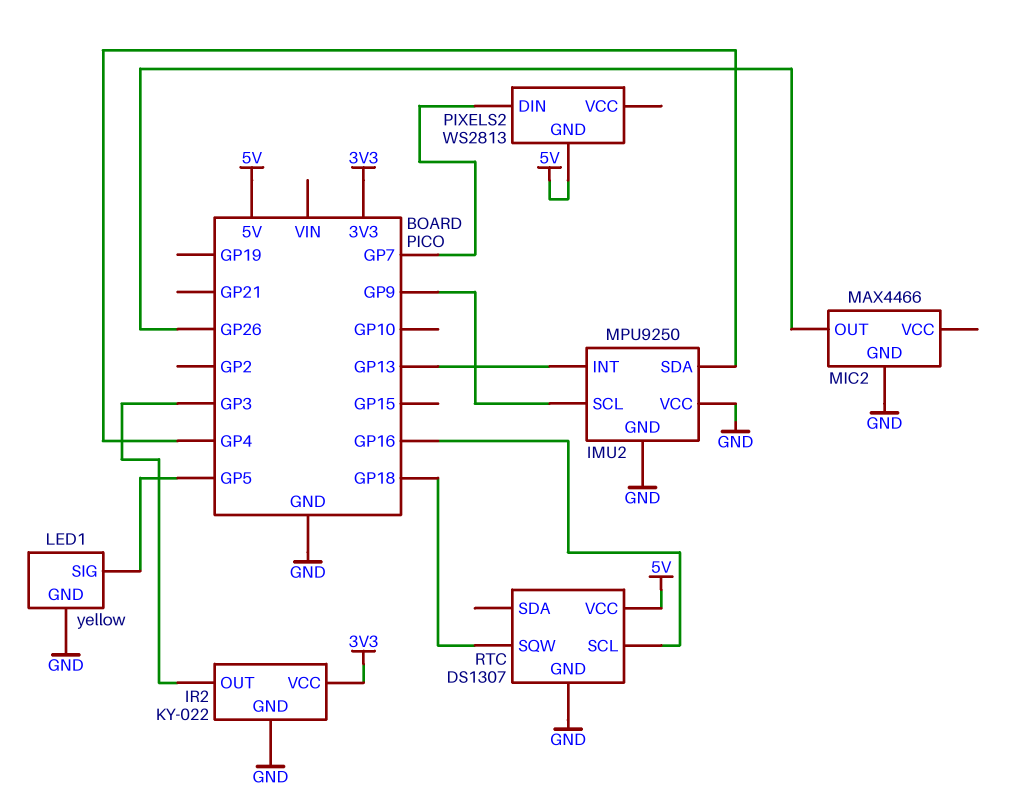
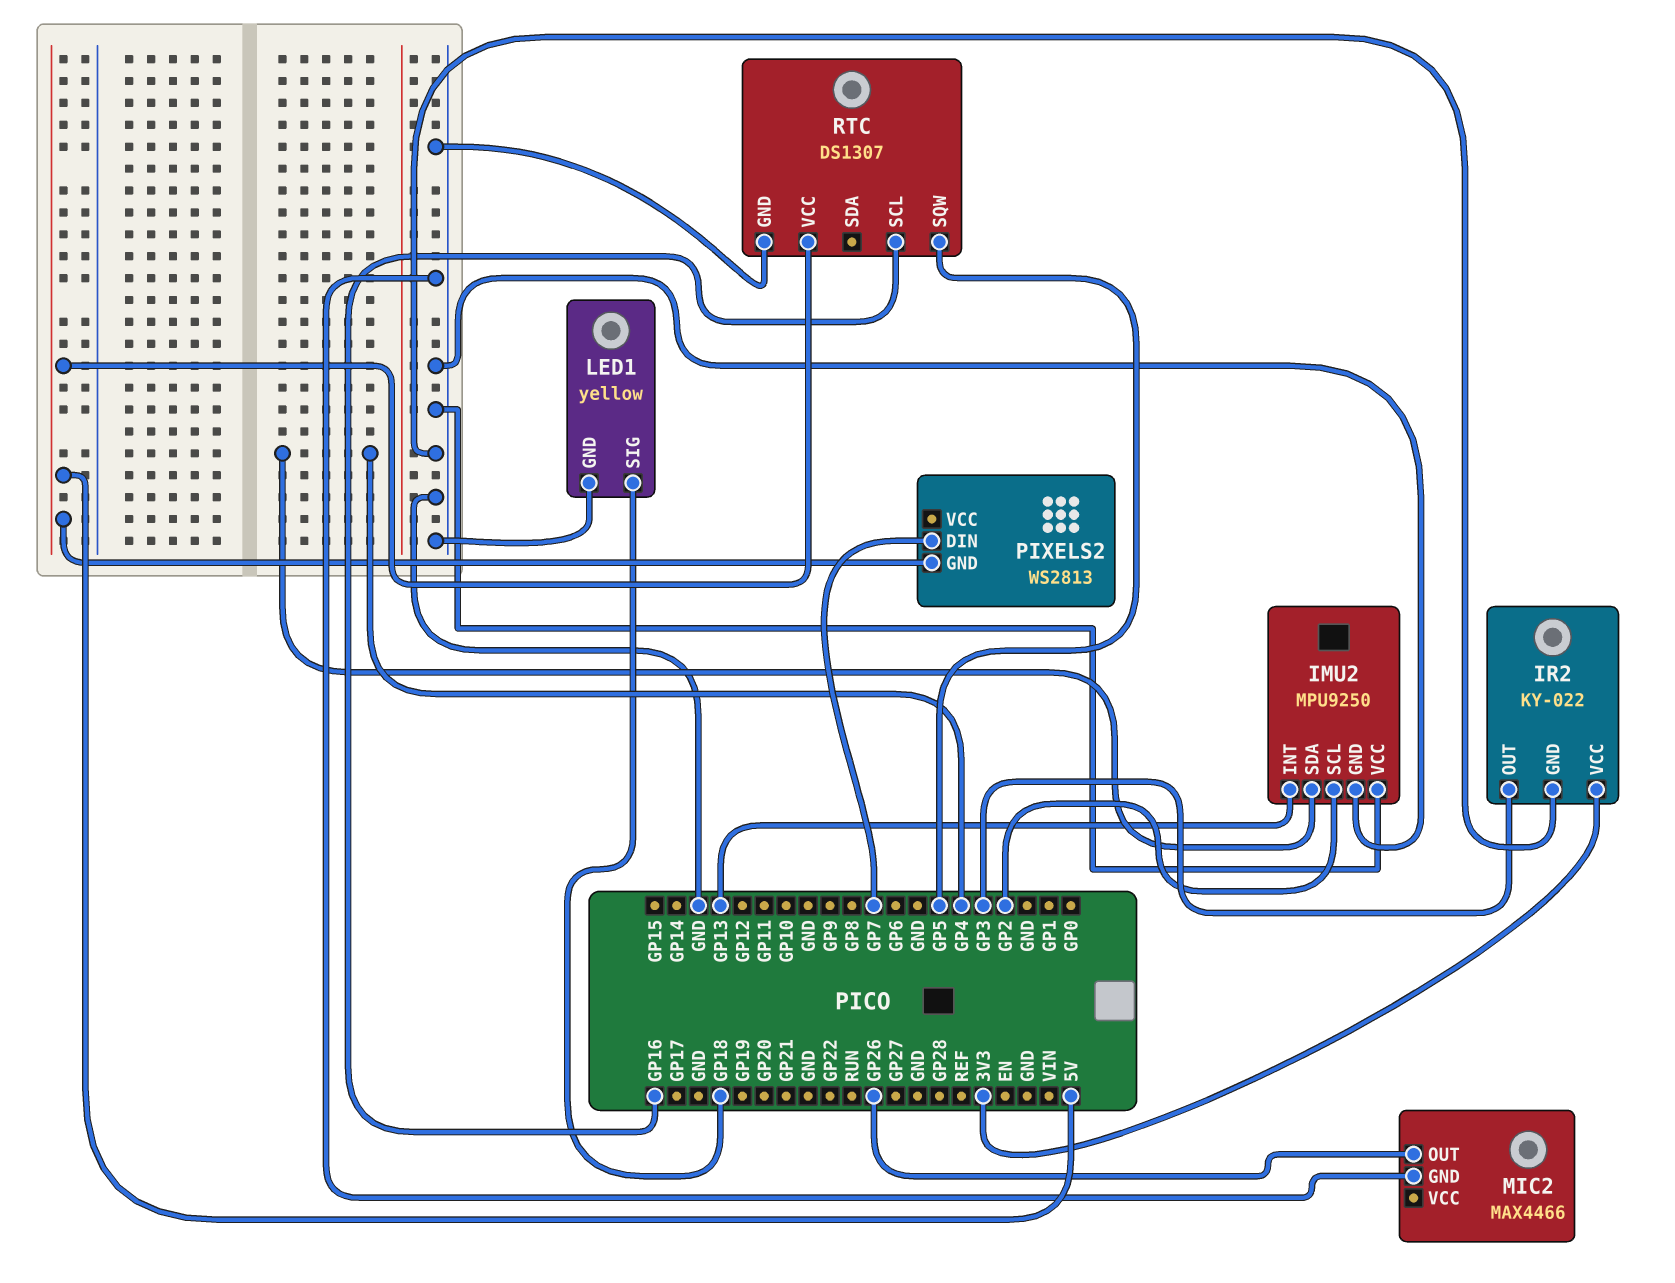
IMU2 pin SCL: GP9 -> GP2
LED1 pin SIG: GP5 -> GP18
RTC pin SQW: GP18 -> GP5

